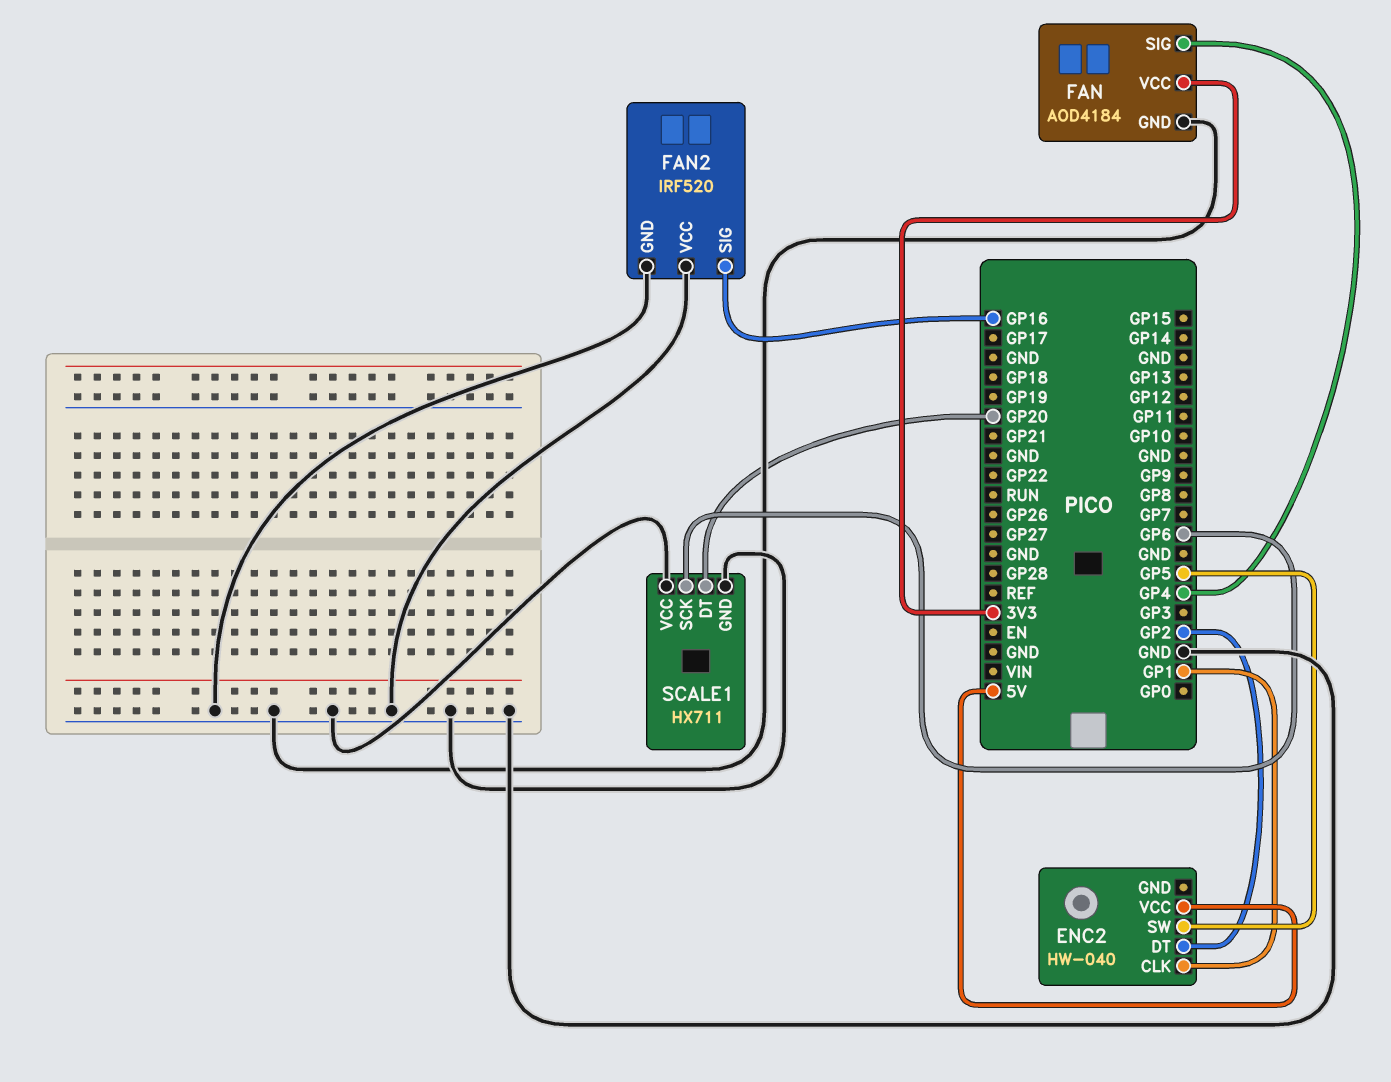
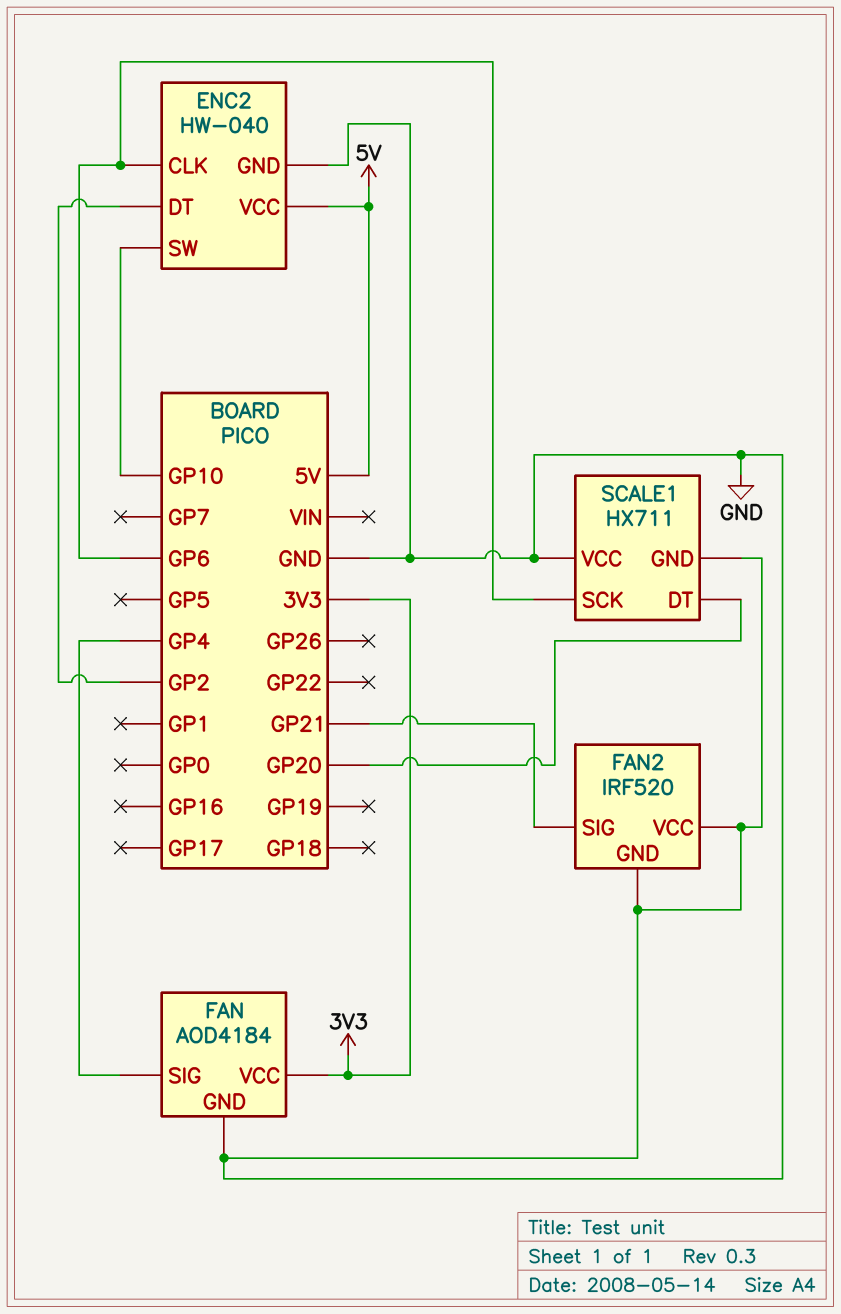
ENC2 pin CLK: GP1 -> GP6
ENC2 pin GND: none -> GND
ENC2 pin SW: GP5 -> GP10
FAN2 pin SIG: GP16 -> GP21

